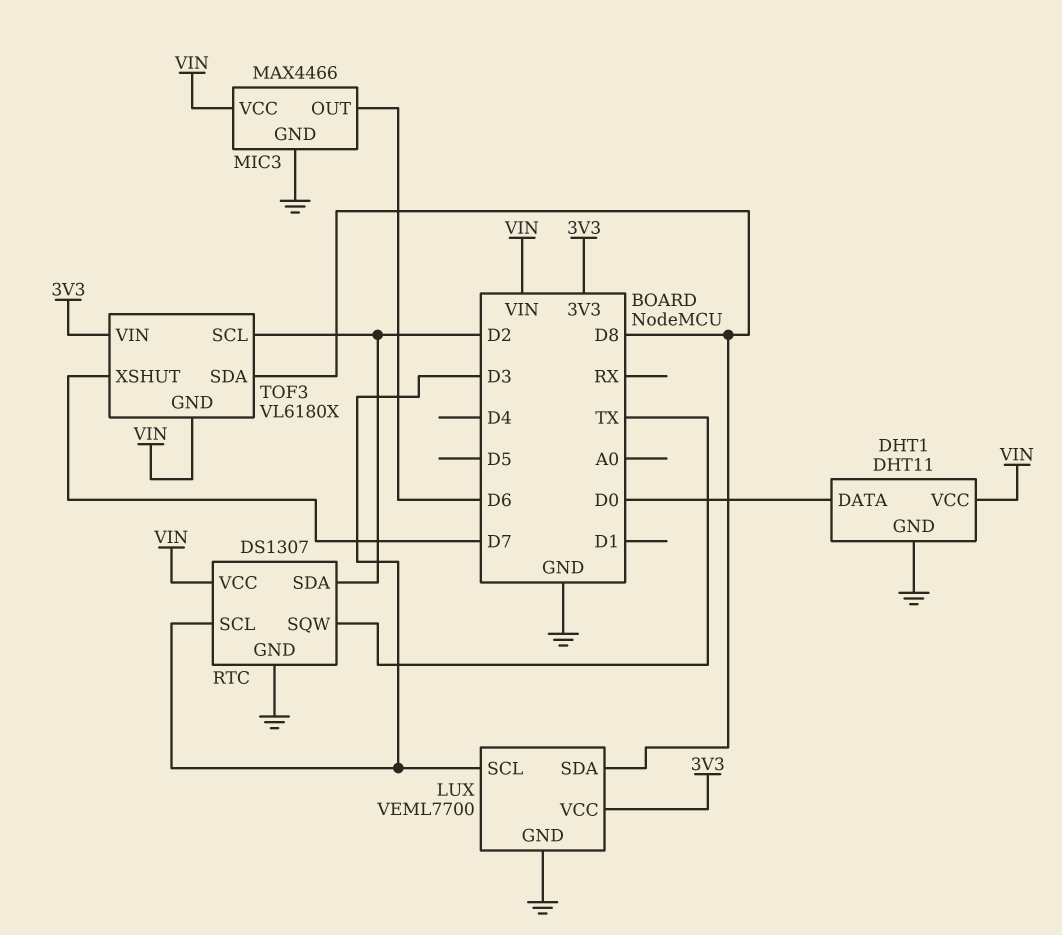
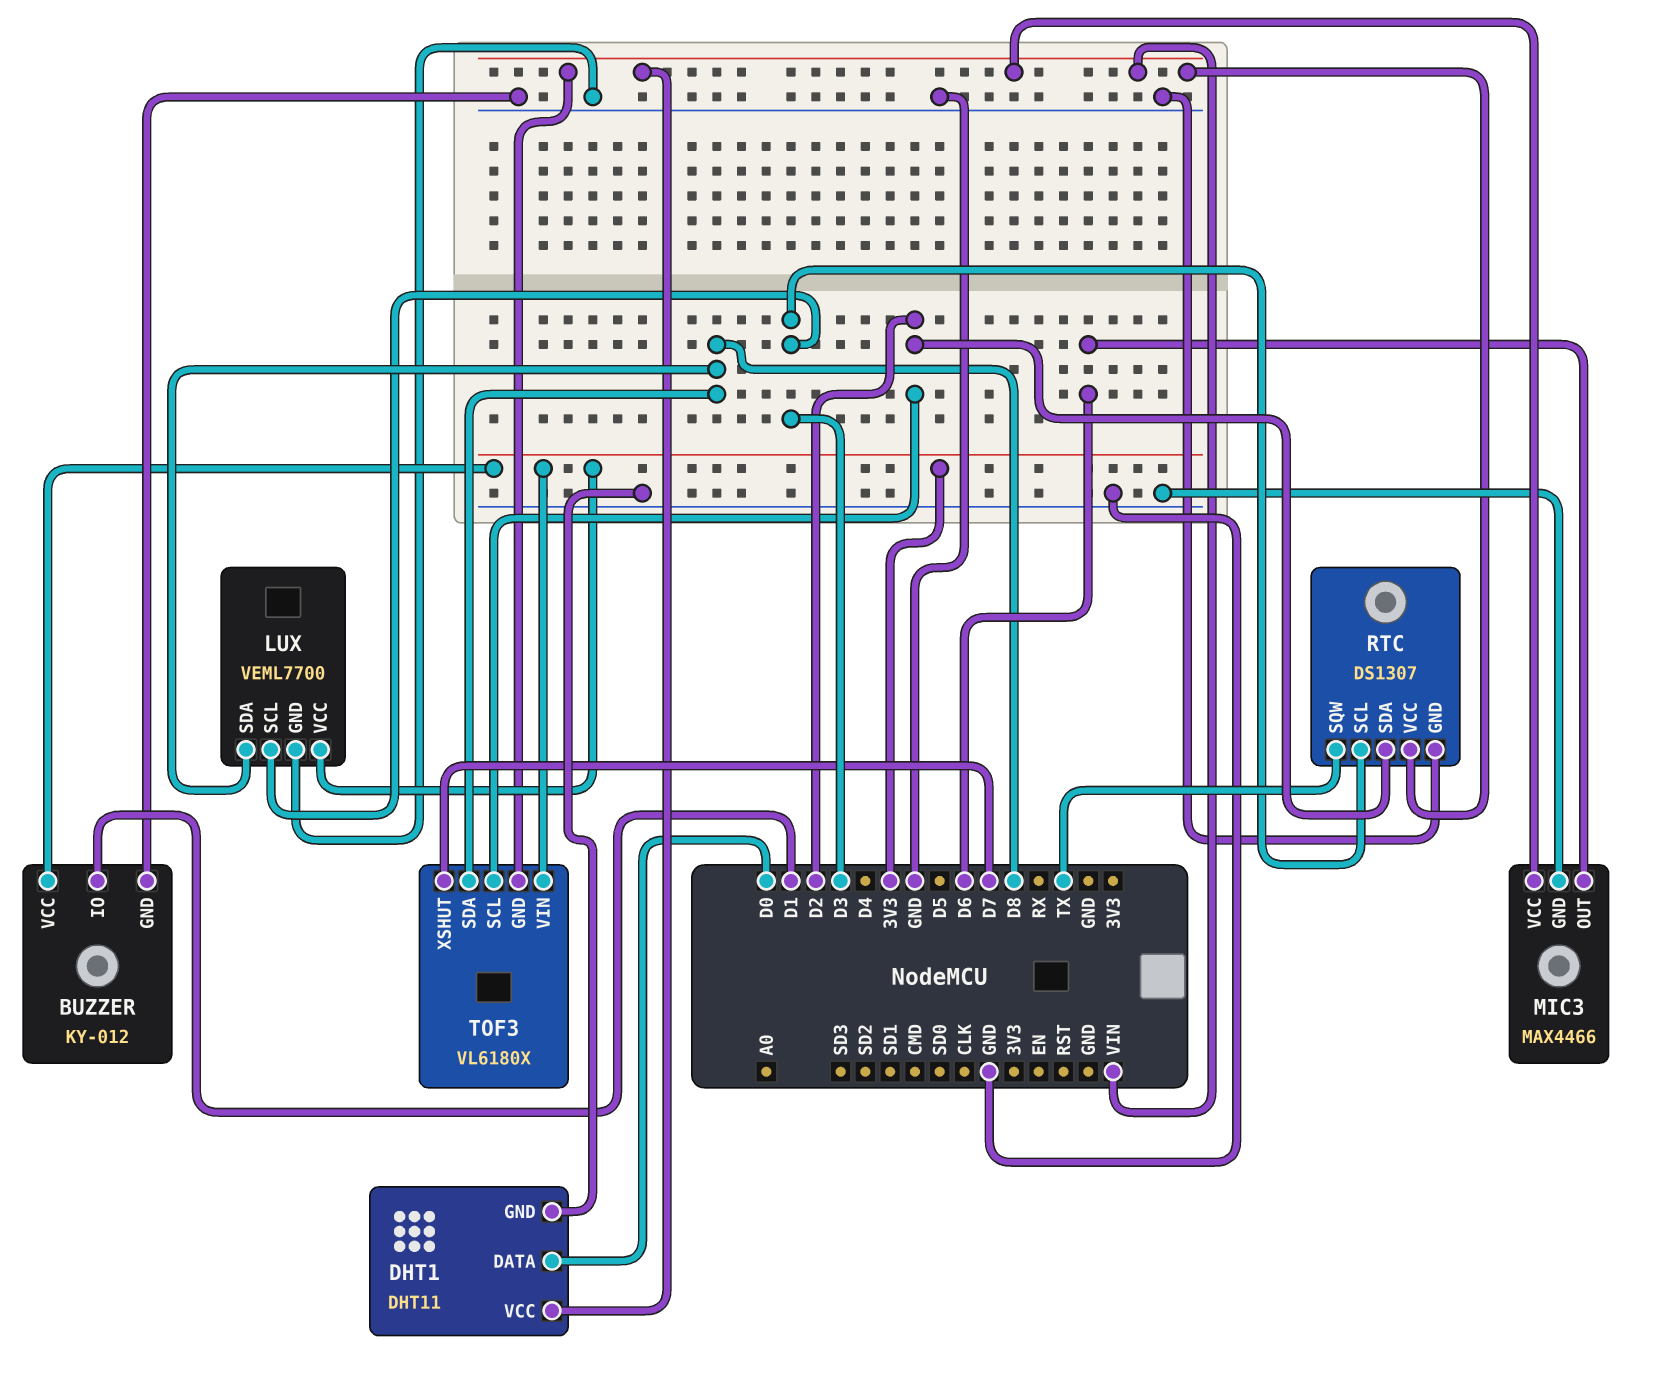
BUZZER: none -> KY-012
BUZZER pin GND: none -> GND
BUZZER pin IO: none -> D1
BUZZER pin VCC: none -> 3V3

